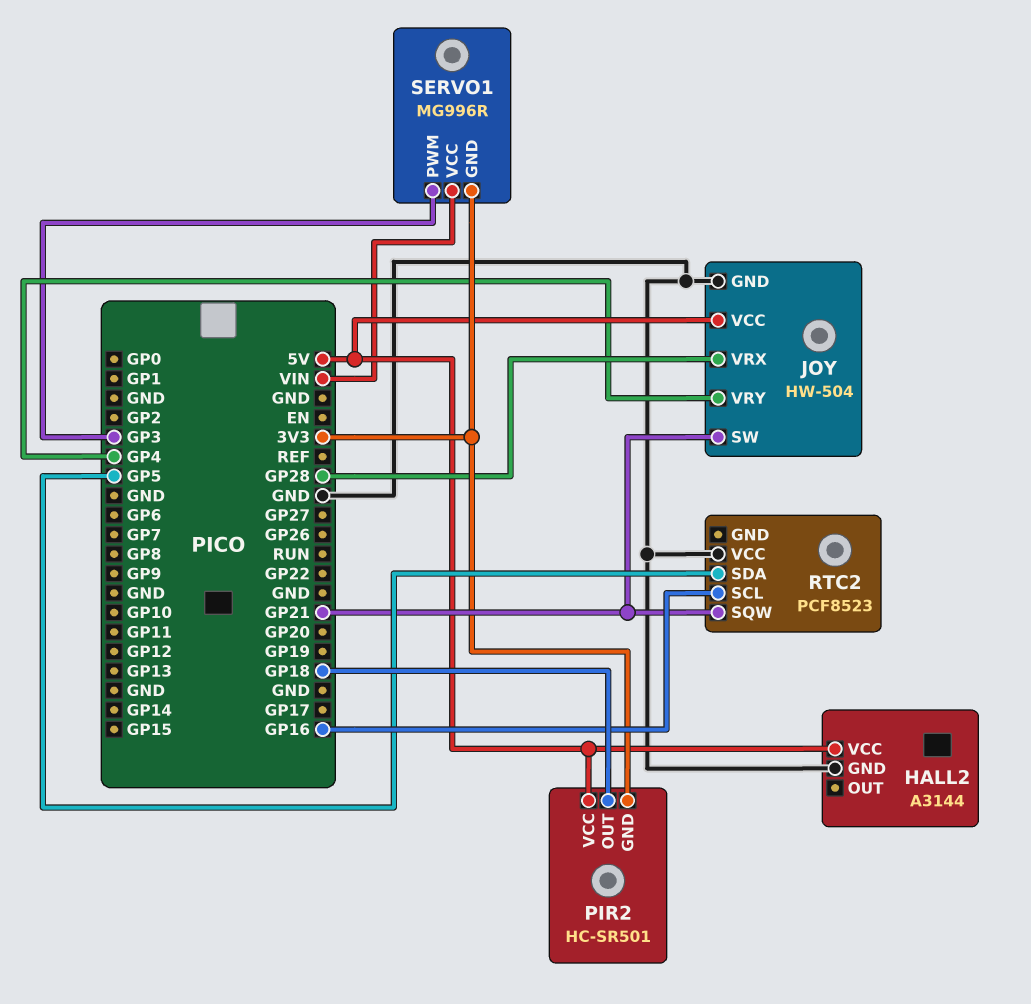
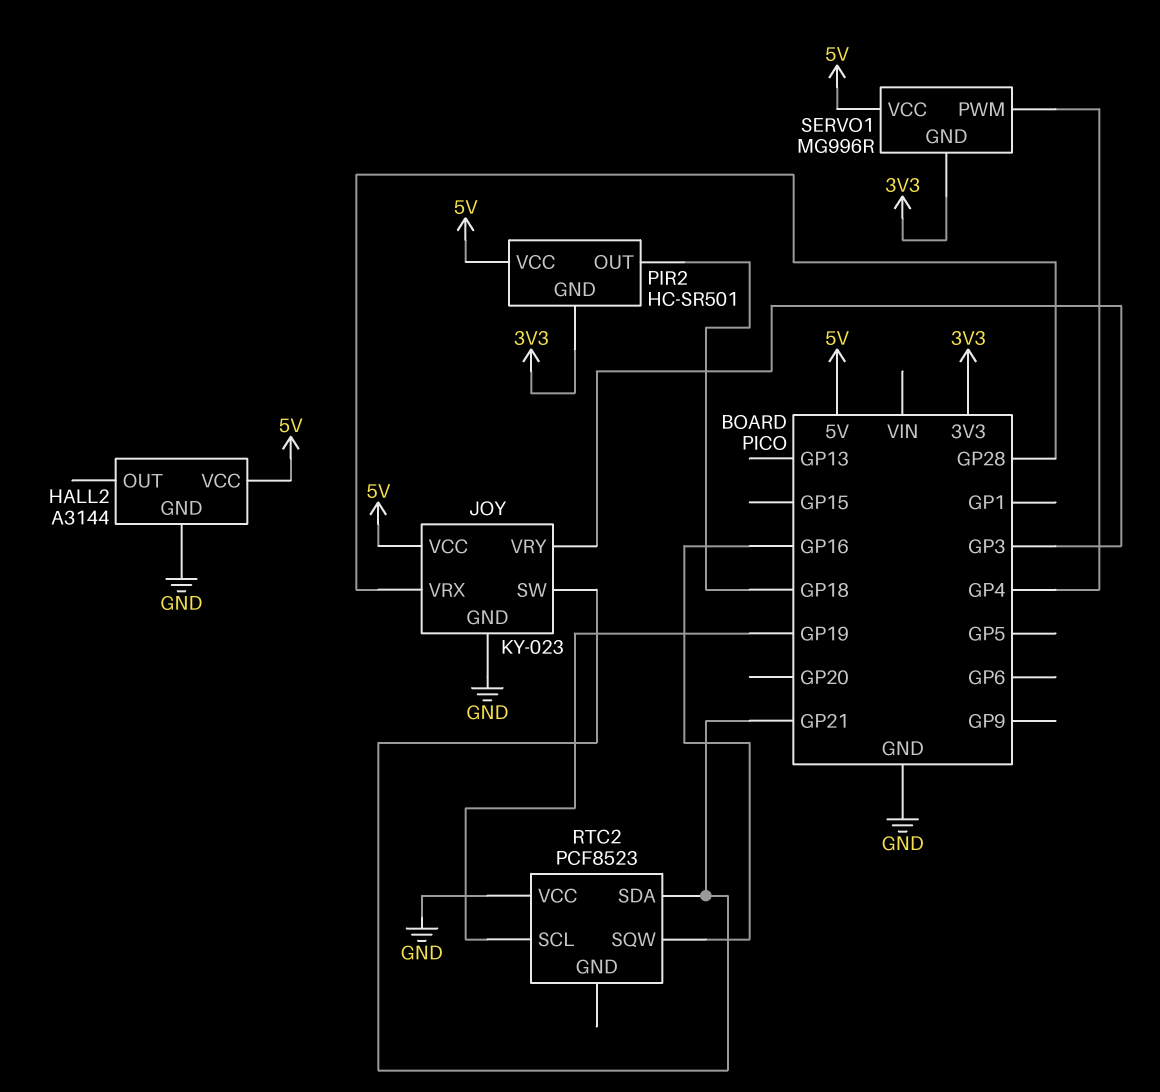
JOY: HW-504 -> KY-023
JOY pin VRY: GP4 -> GP3
RTC2 pin SCL: GP16 -> GP19
RTC2 pin SDA: GP5 -> GP21
RTC2 pin SQW: GP21 -> GP16
SERVO1 pin PWM: GP3 -> GP4
SERVO1 pin VCC: VIN -> 5V

